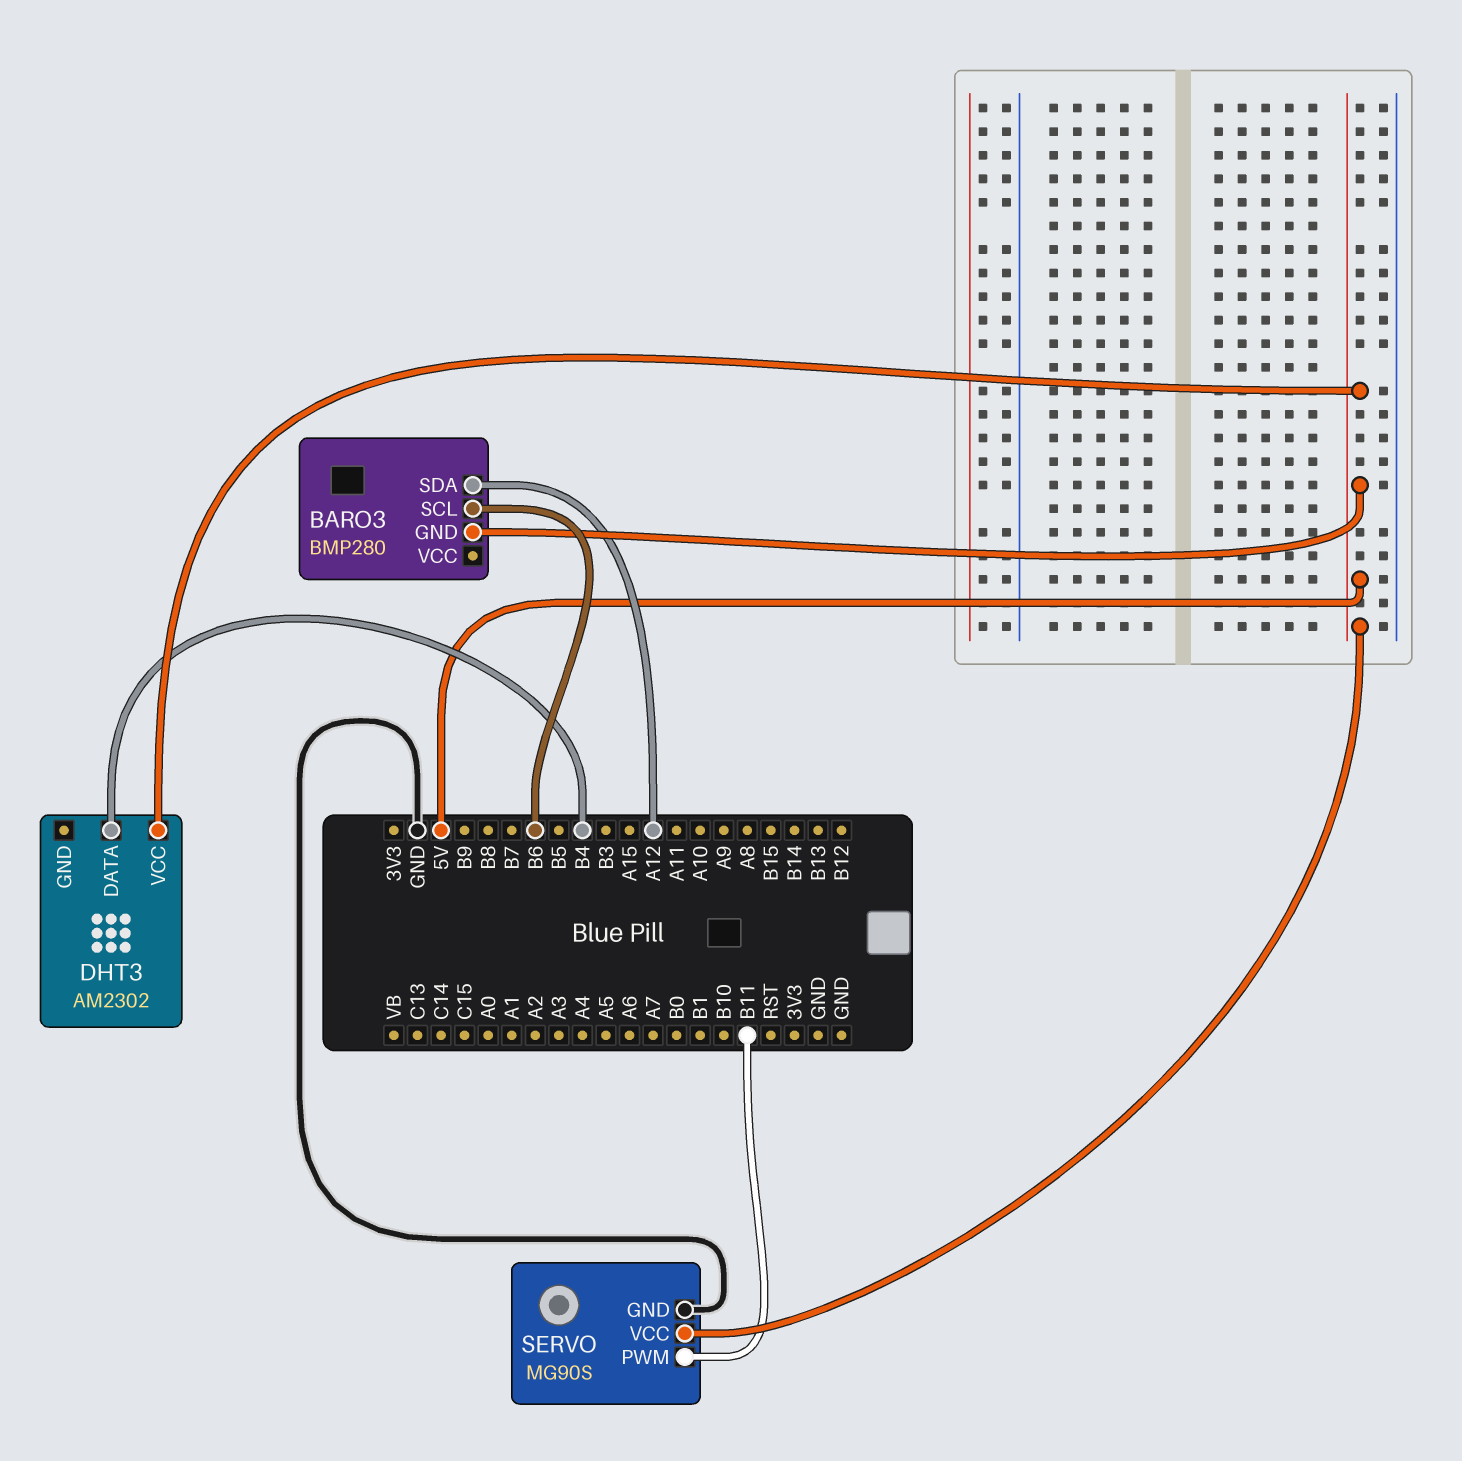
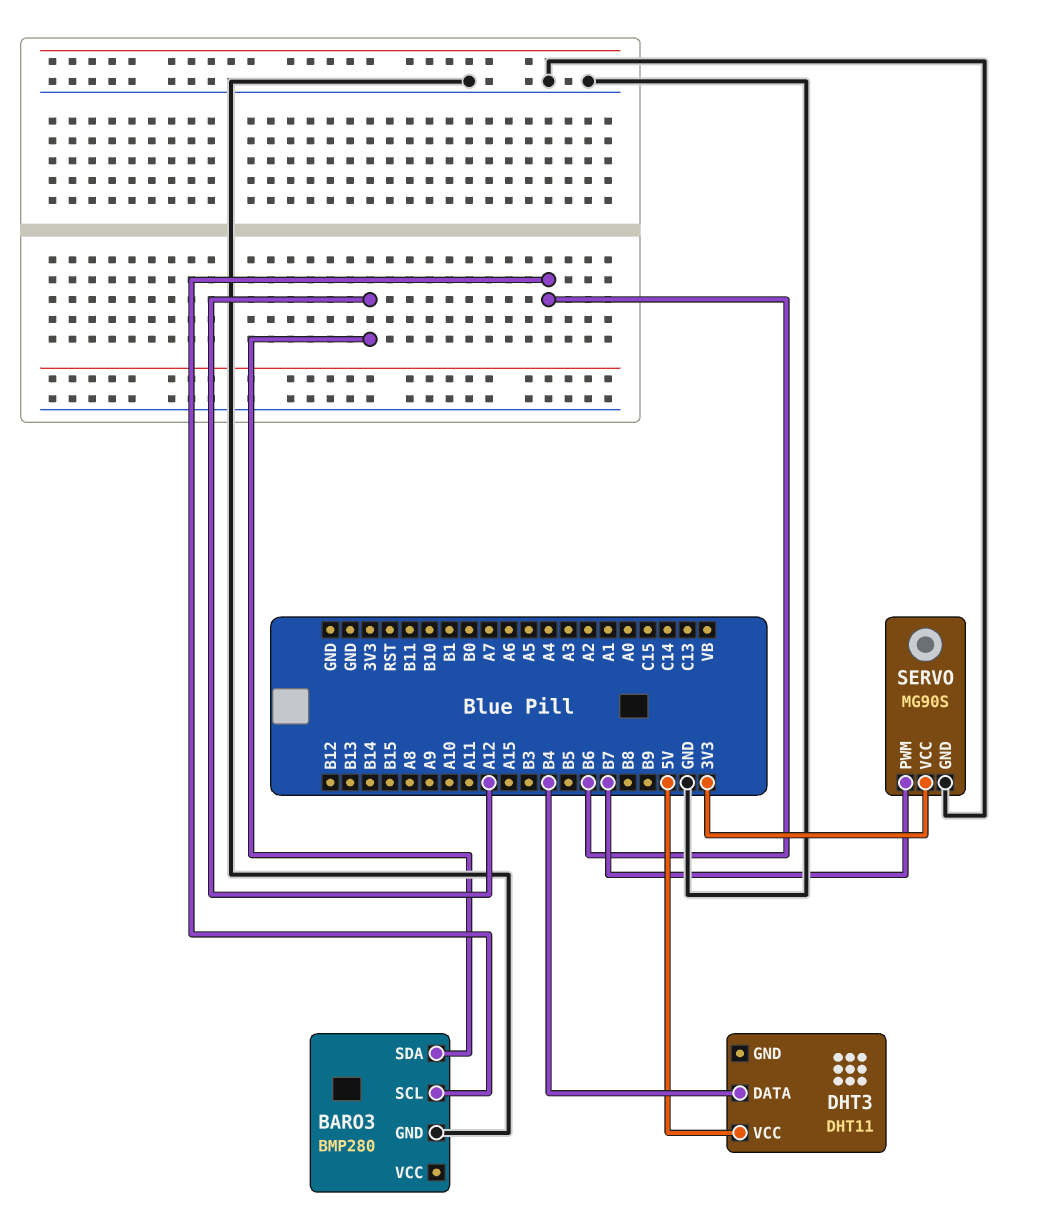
BARO3 pin GND: 5V -> GND
DHT3: AM2302 -> DHT11
SERVO pin PWM: B11 -> B7
SERVO pin VCC: 5V -> 3V3

